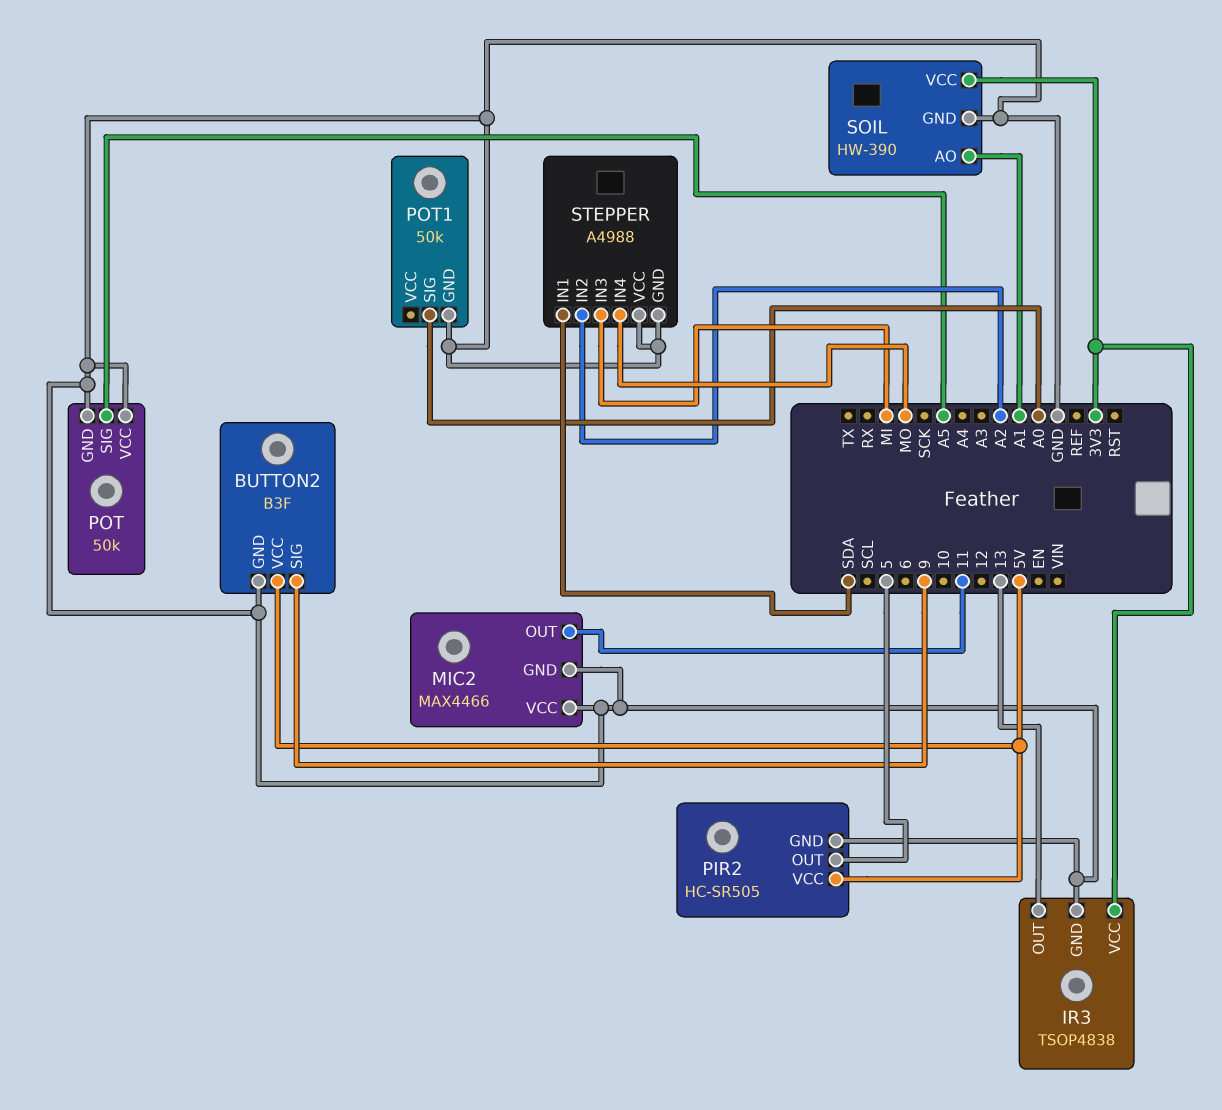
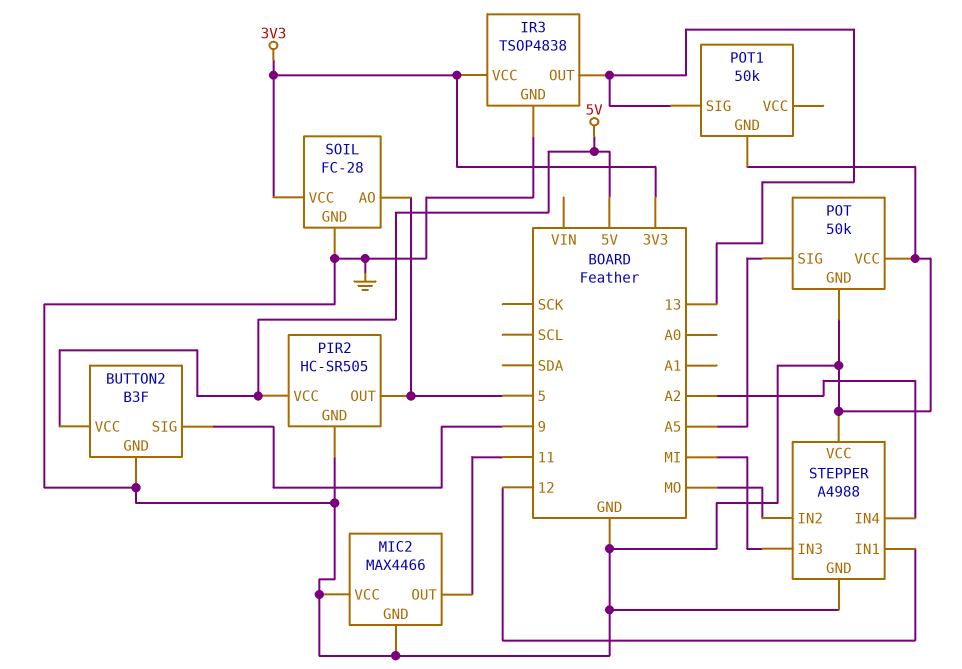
POT1 pin SIG: A0 -> 13
SOIL: HW-390 -> FC-28
SOIL pin AO: A1 -> 5
STEPPER pin IN1: SDA -> 12
STEPPER pin IN2: A2 -> MO
STEPPER pin IN4: MO -> A2

